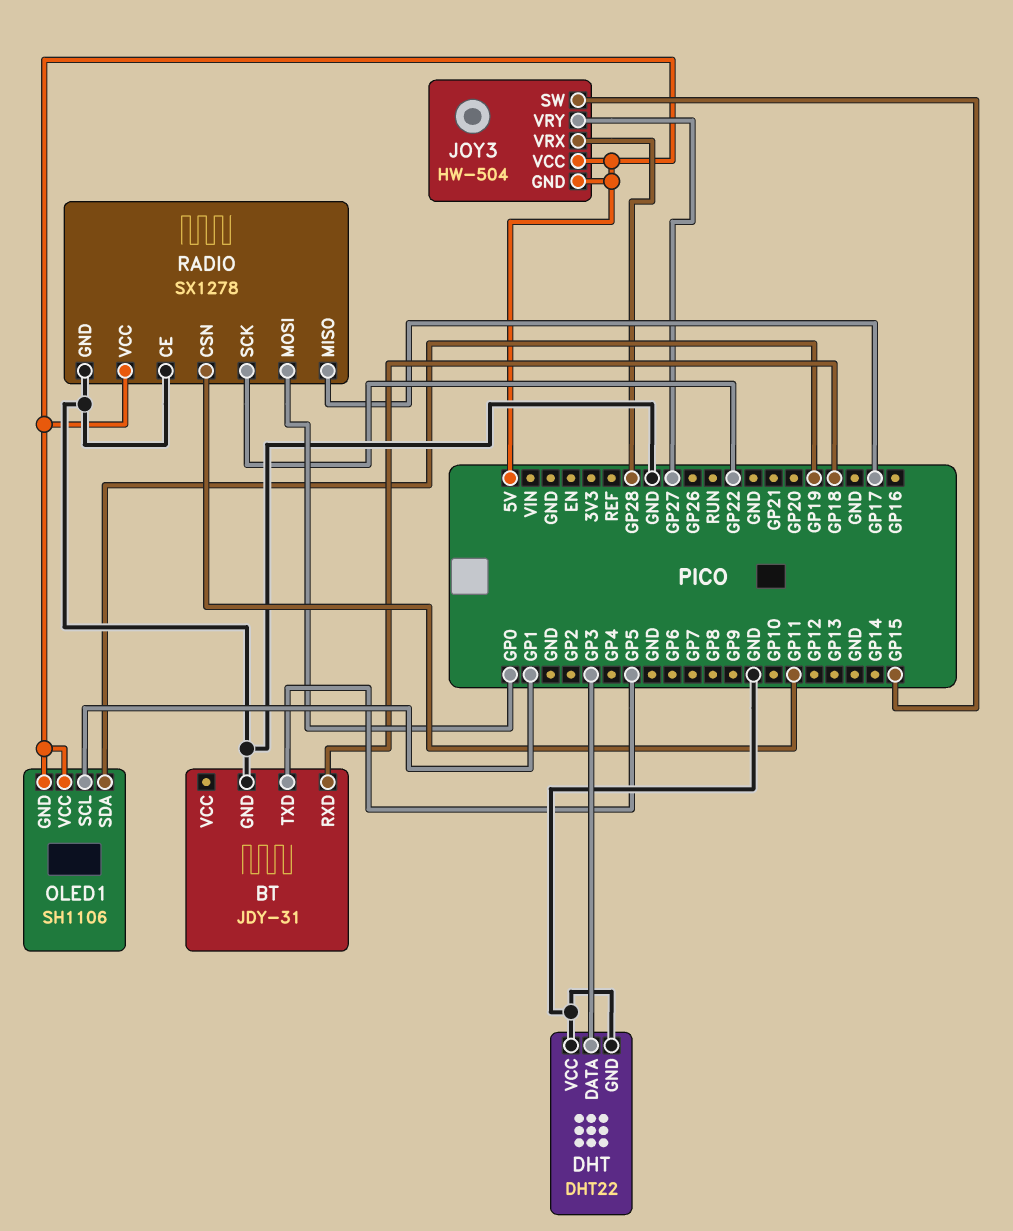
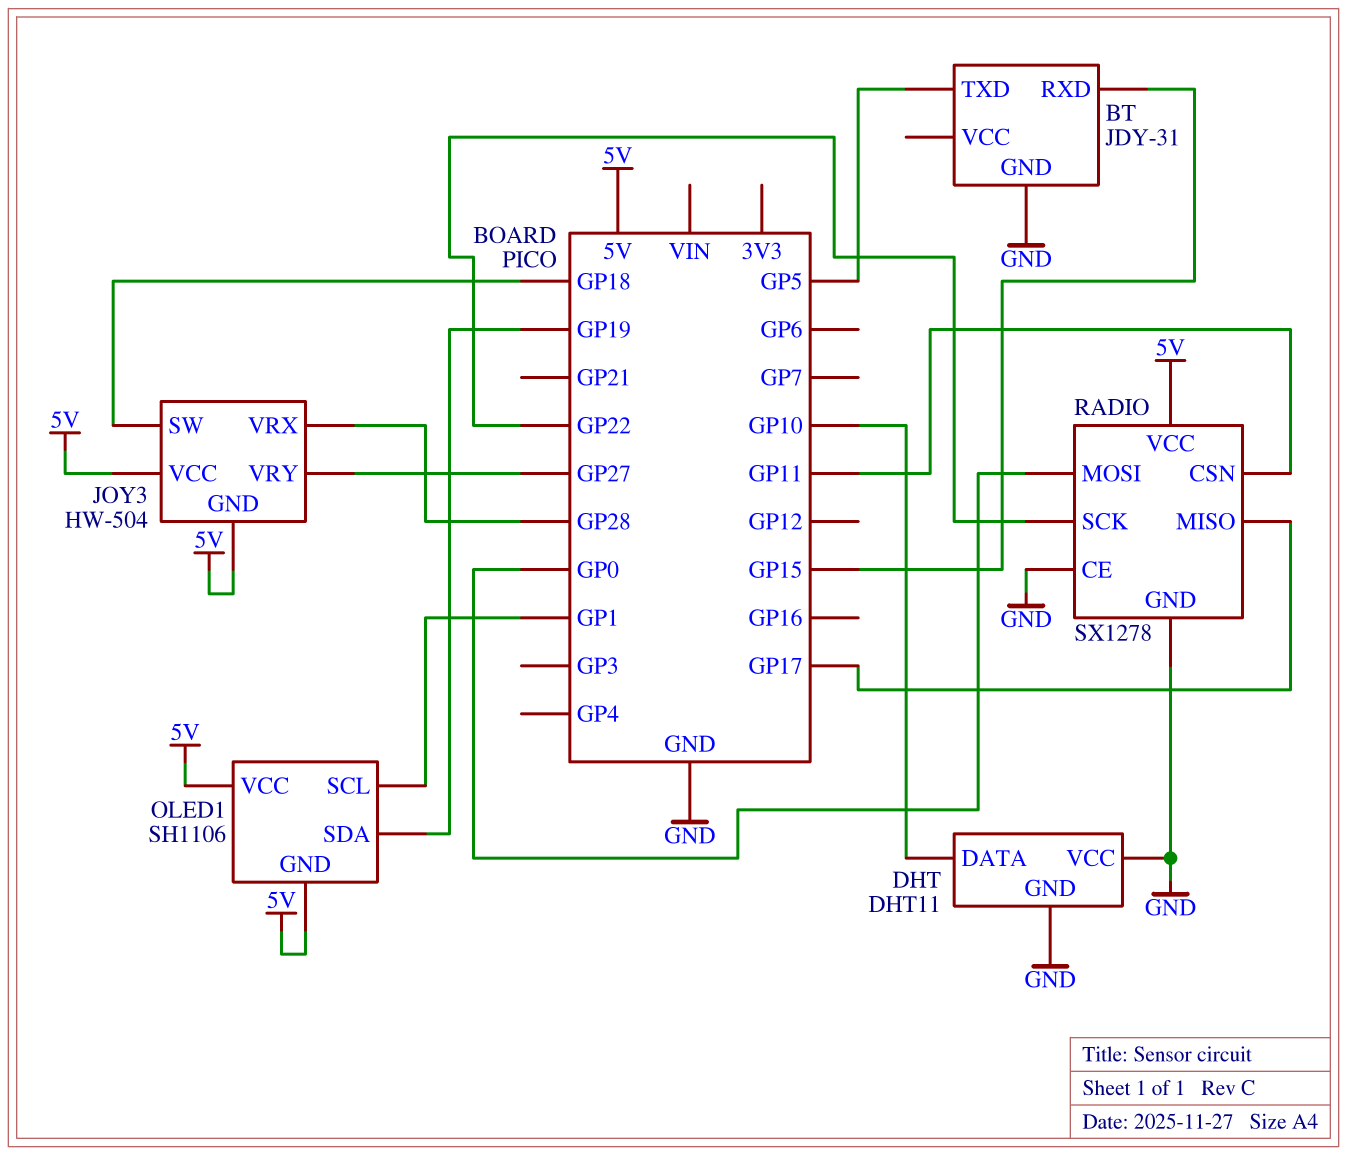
BT pin RXD: GP18 -> GP15
DHT: DHT22 -> DHT11
DHT pin DATA: GP3 -> GP10
JOY3 pin SW: GP15 -> GP18

